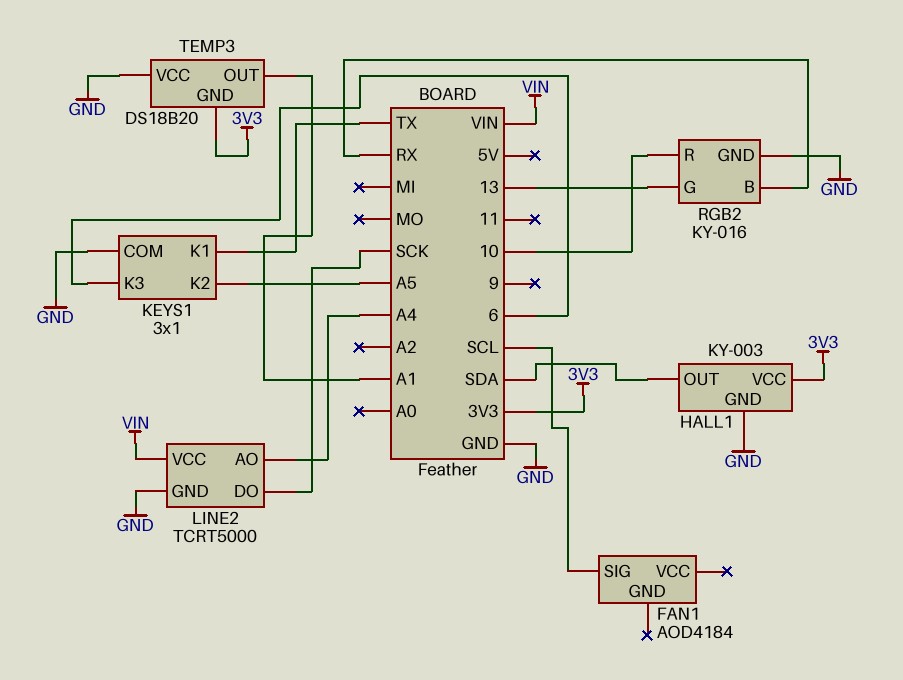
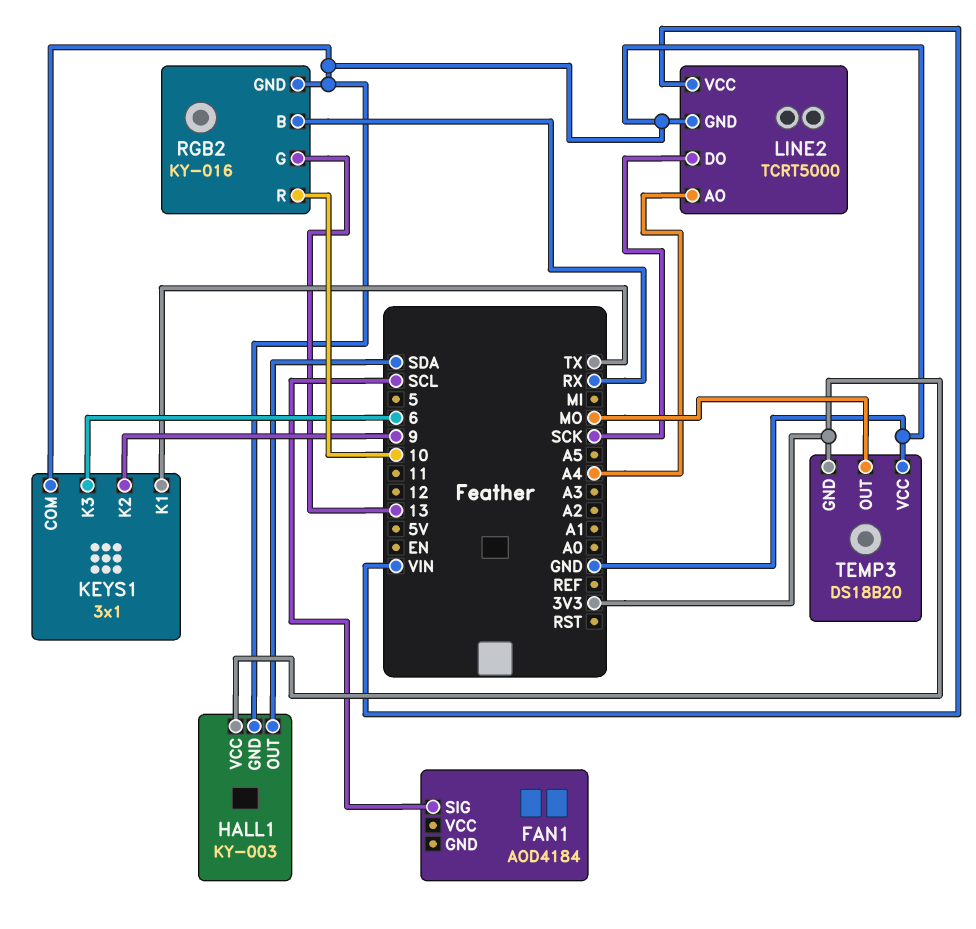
KEYS1 pin K2: A5 -> 9
TEMP3 pin OUT: A1 -> MO

